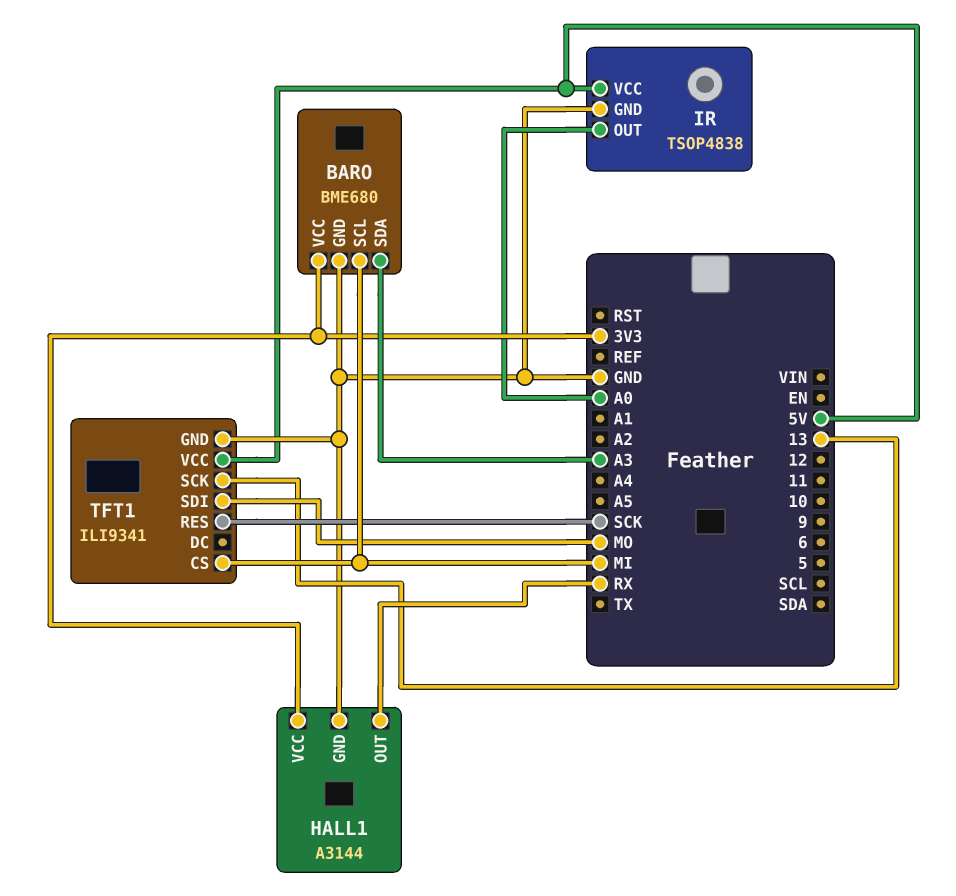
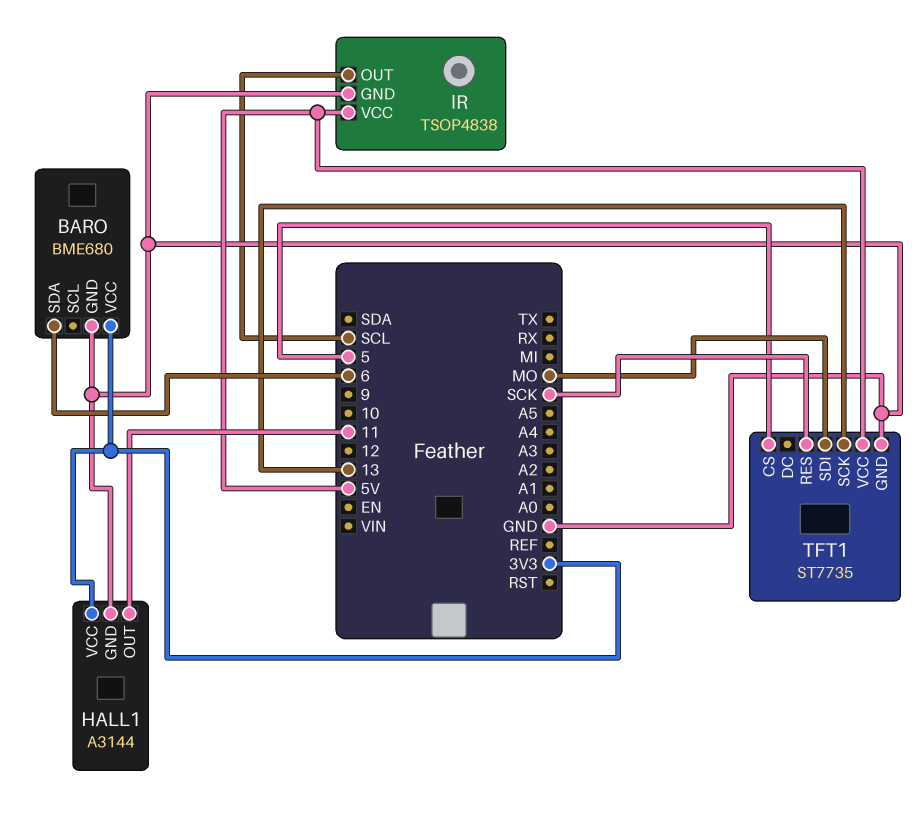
BARO pin SCL: MI -> none
BARO pin SDA: A3 -> 6
HALL1 pin OUT: RX -> 11
IR pin OUT: A0 -> SCL
TFT1: ILI9341 -> ST7735
TFT1 pin CS: MI -> 5

